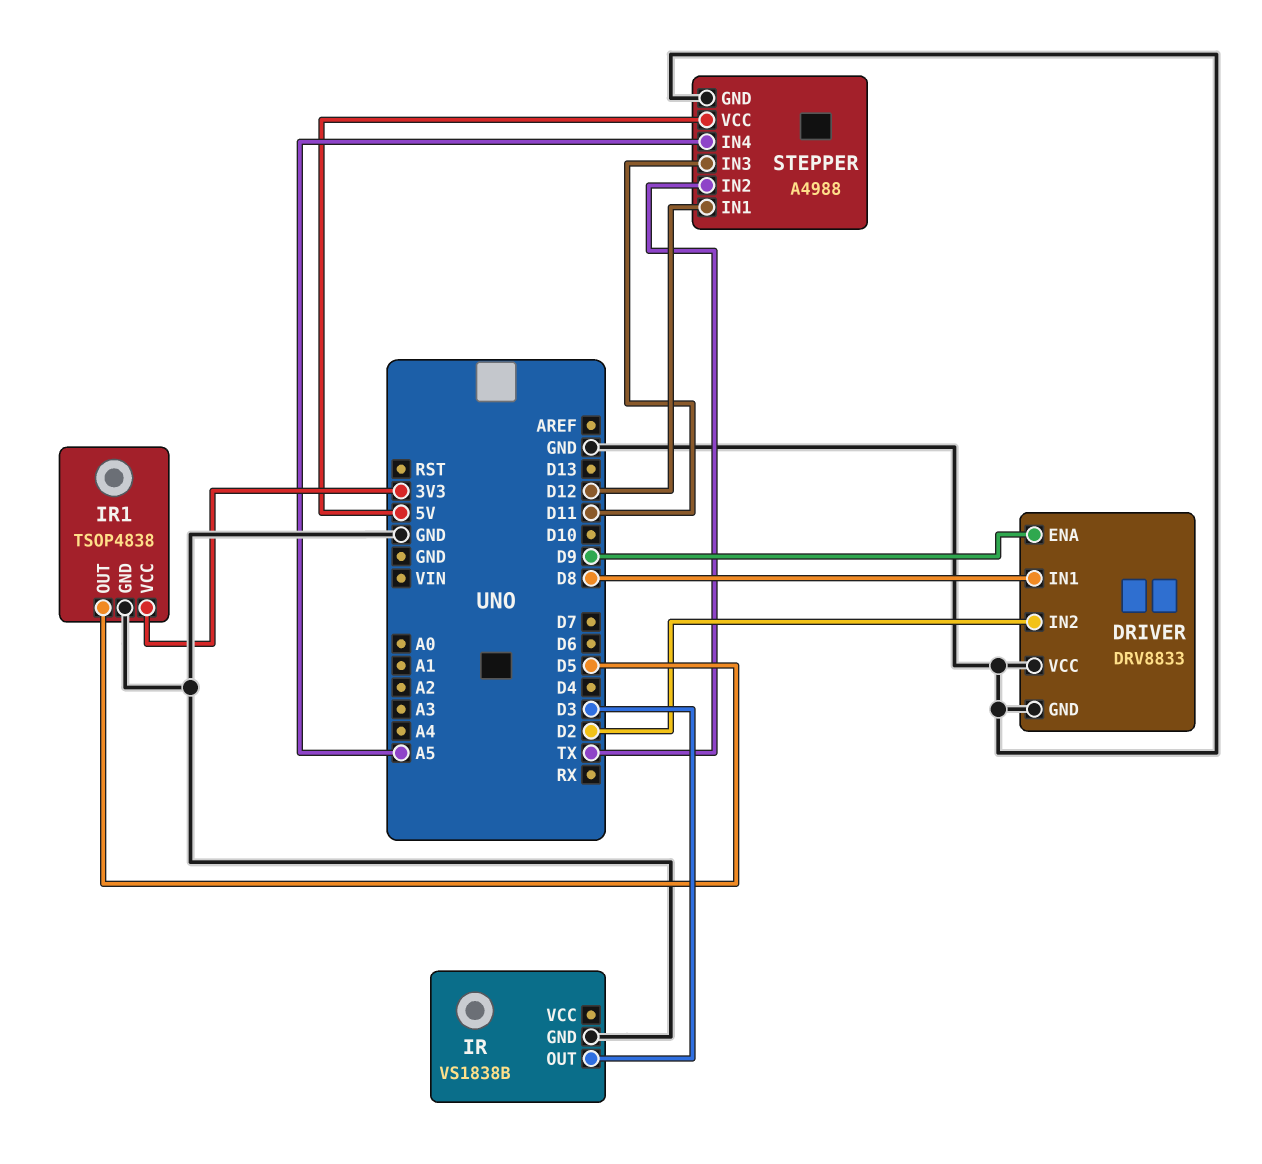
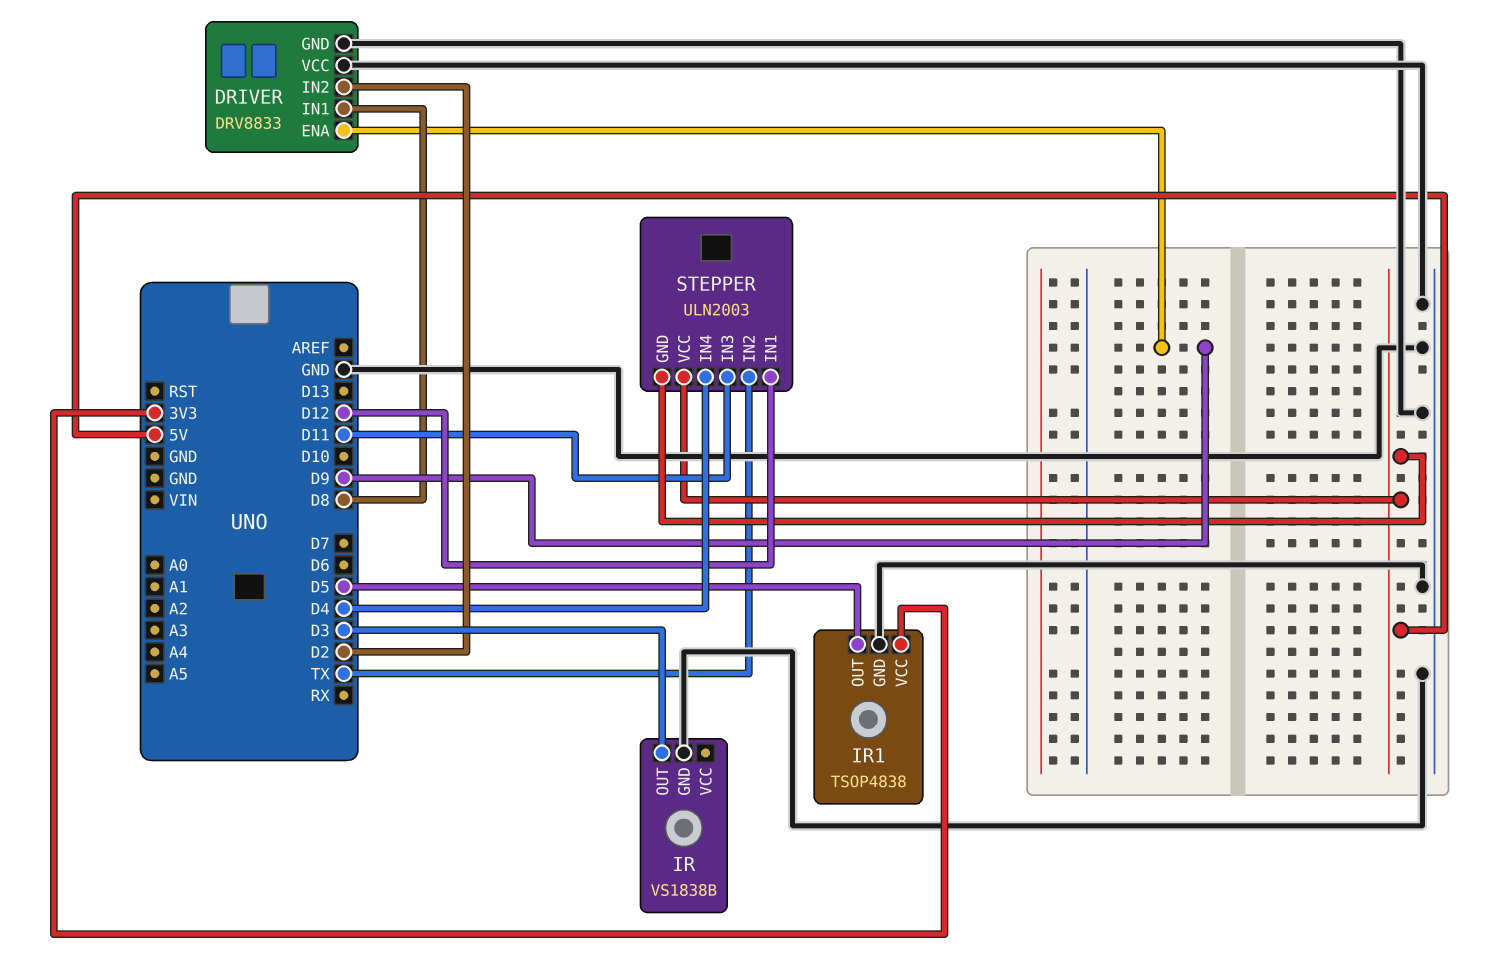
STEPPER: A4988 -> ULN2003
STEPPER pin GND: GND -> 5V
STEPPER pin IN4: A5 -> D4

